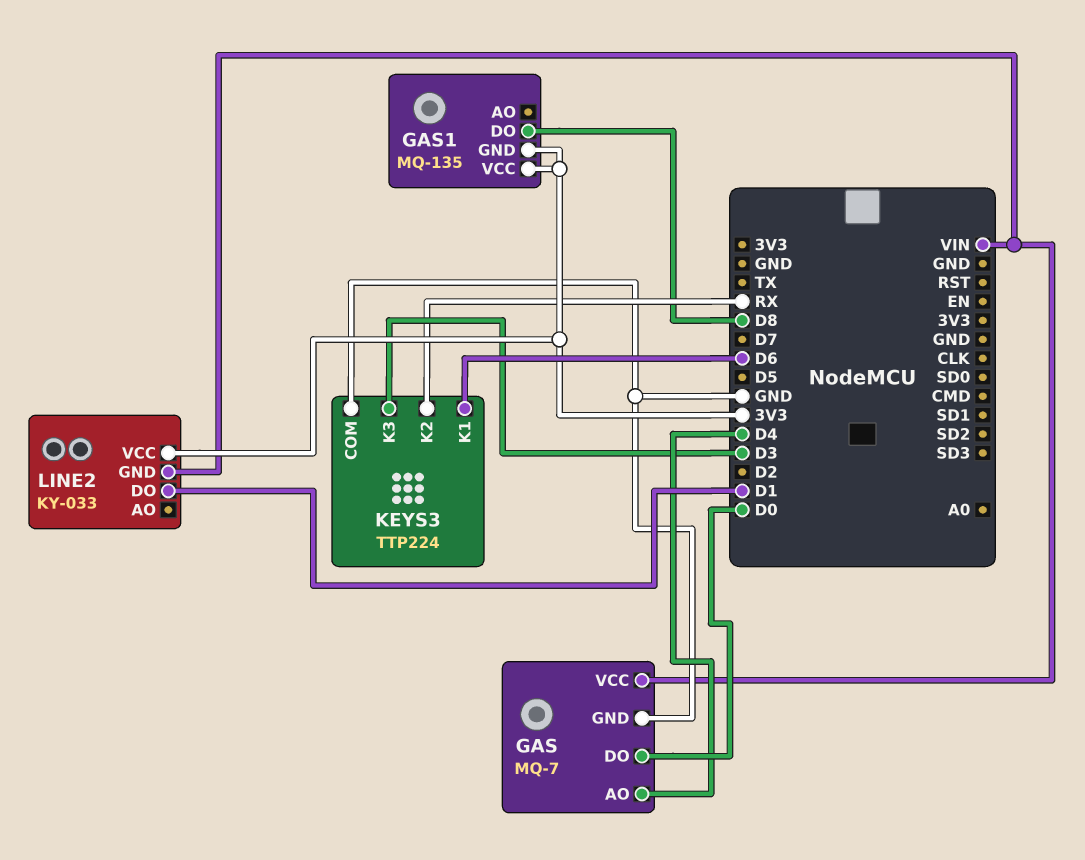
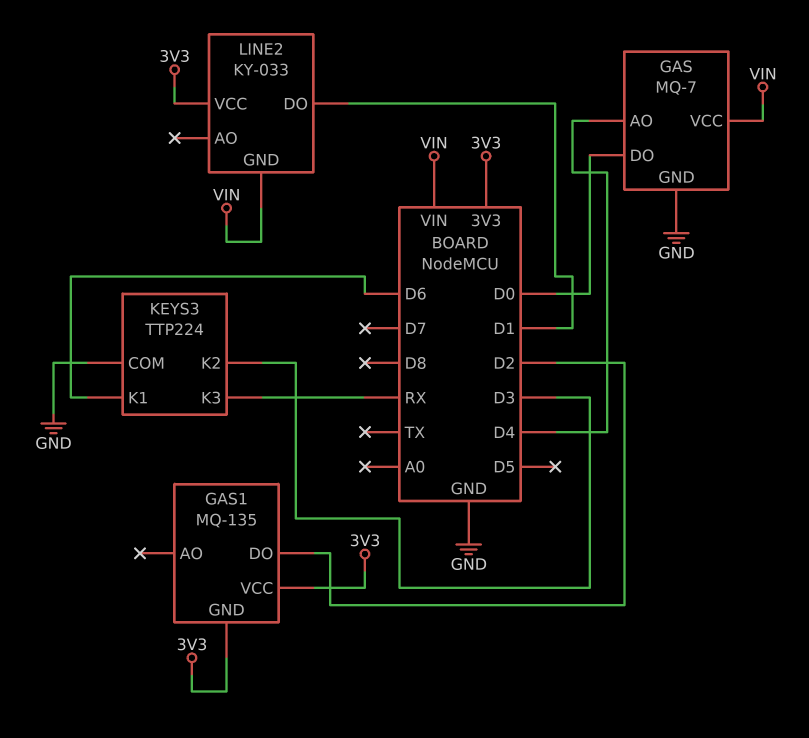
GAS1 pin DO: D8 -> D2
KEYS3 pin K2: RX -> D3
KEYS3 pin K3: D3 -> RX

